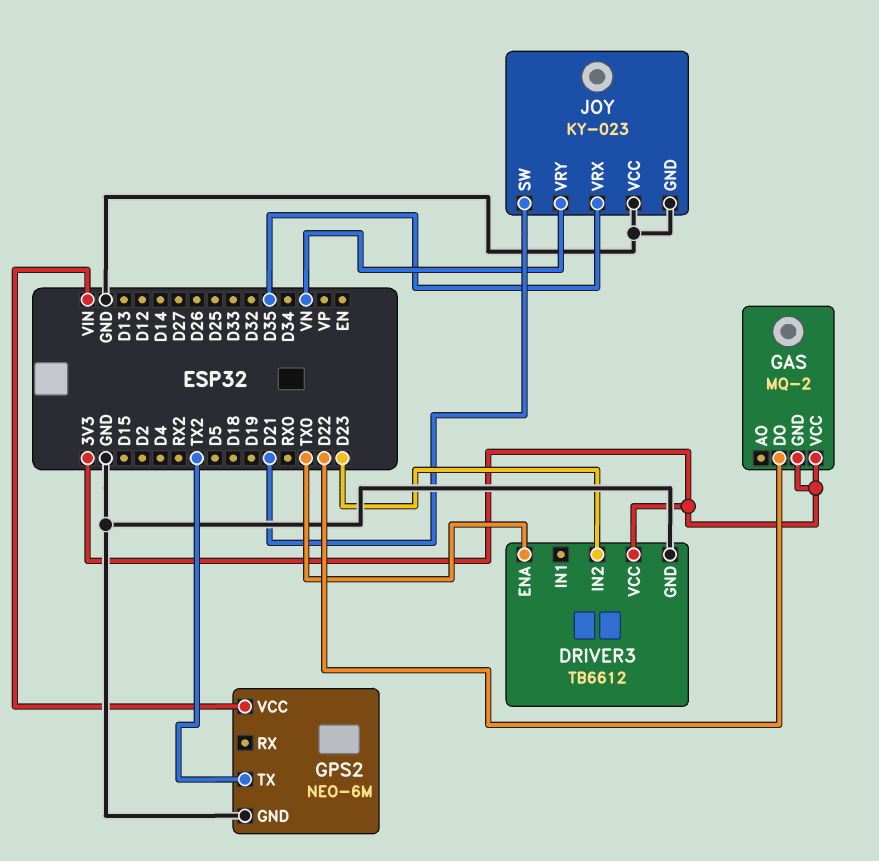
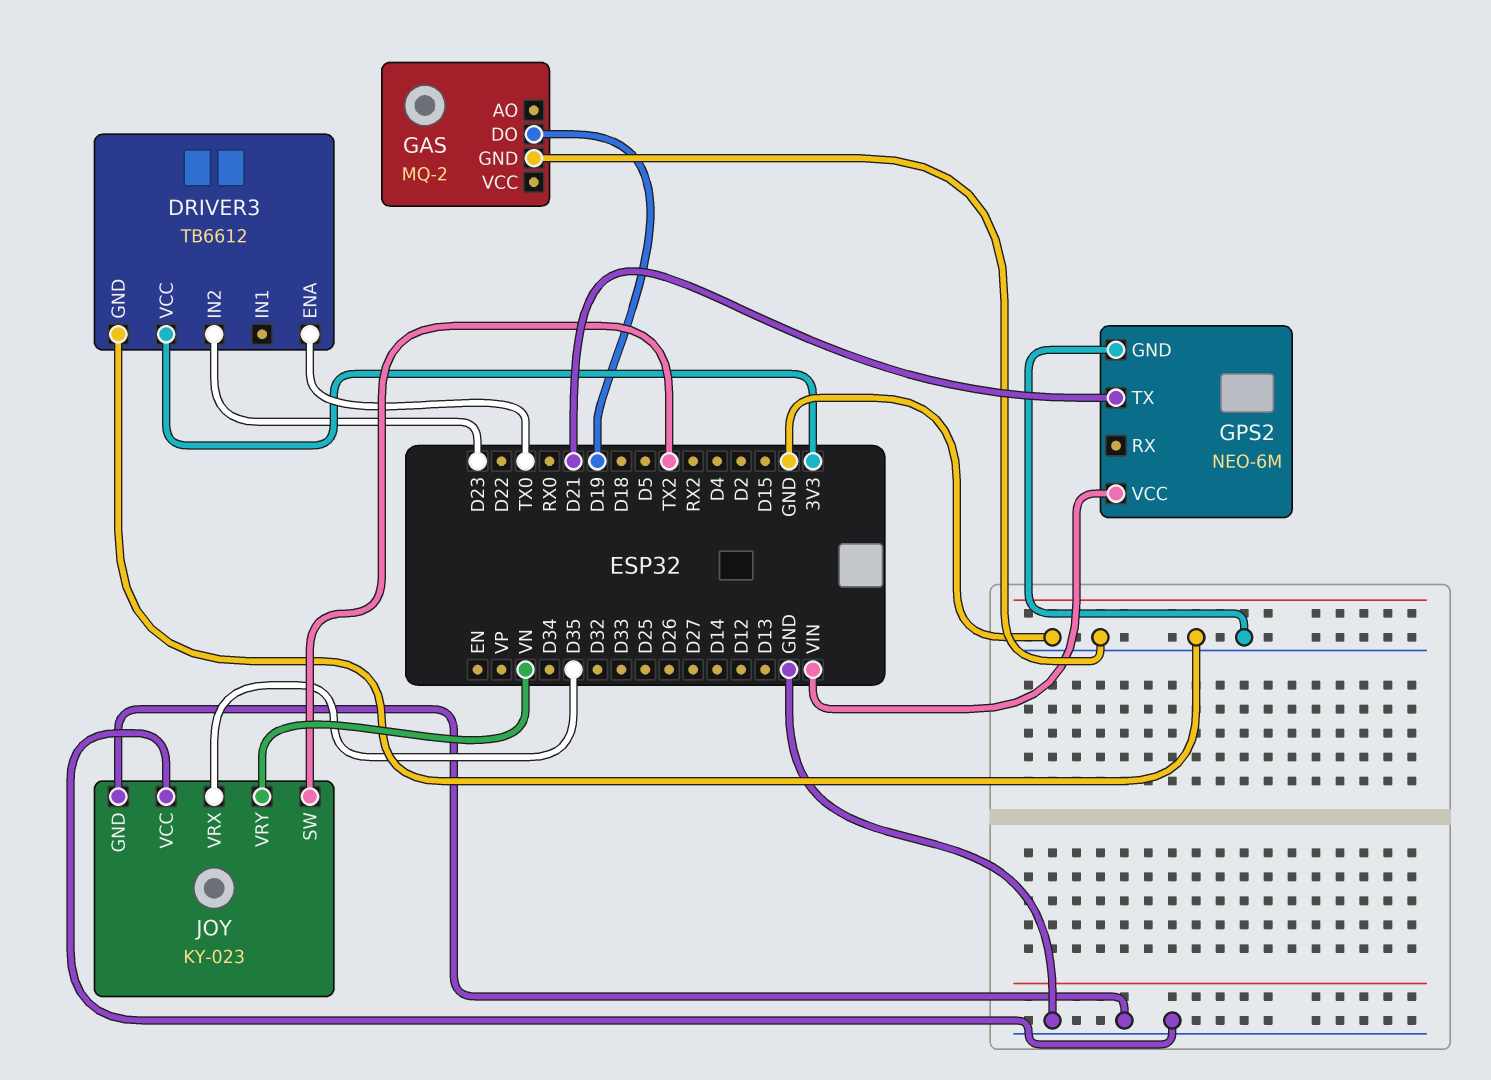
GAS pin DO: D22 -> D19
GAS pin GND: 3V3 -> GND
GAS pin VCC: 3V3 -> none
GPS2 pin TX: TX2 -> D21
JOY pin SW: D21 -> TX2

